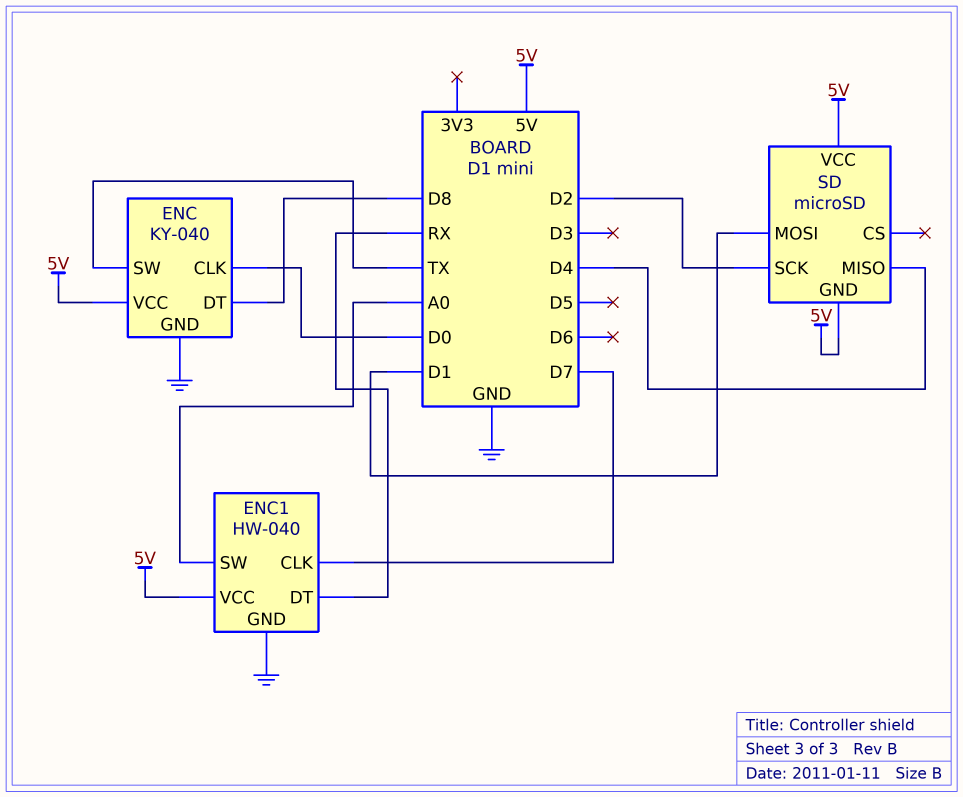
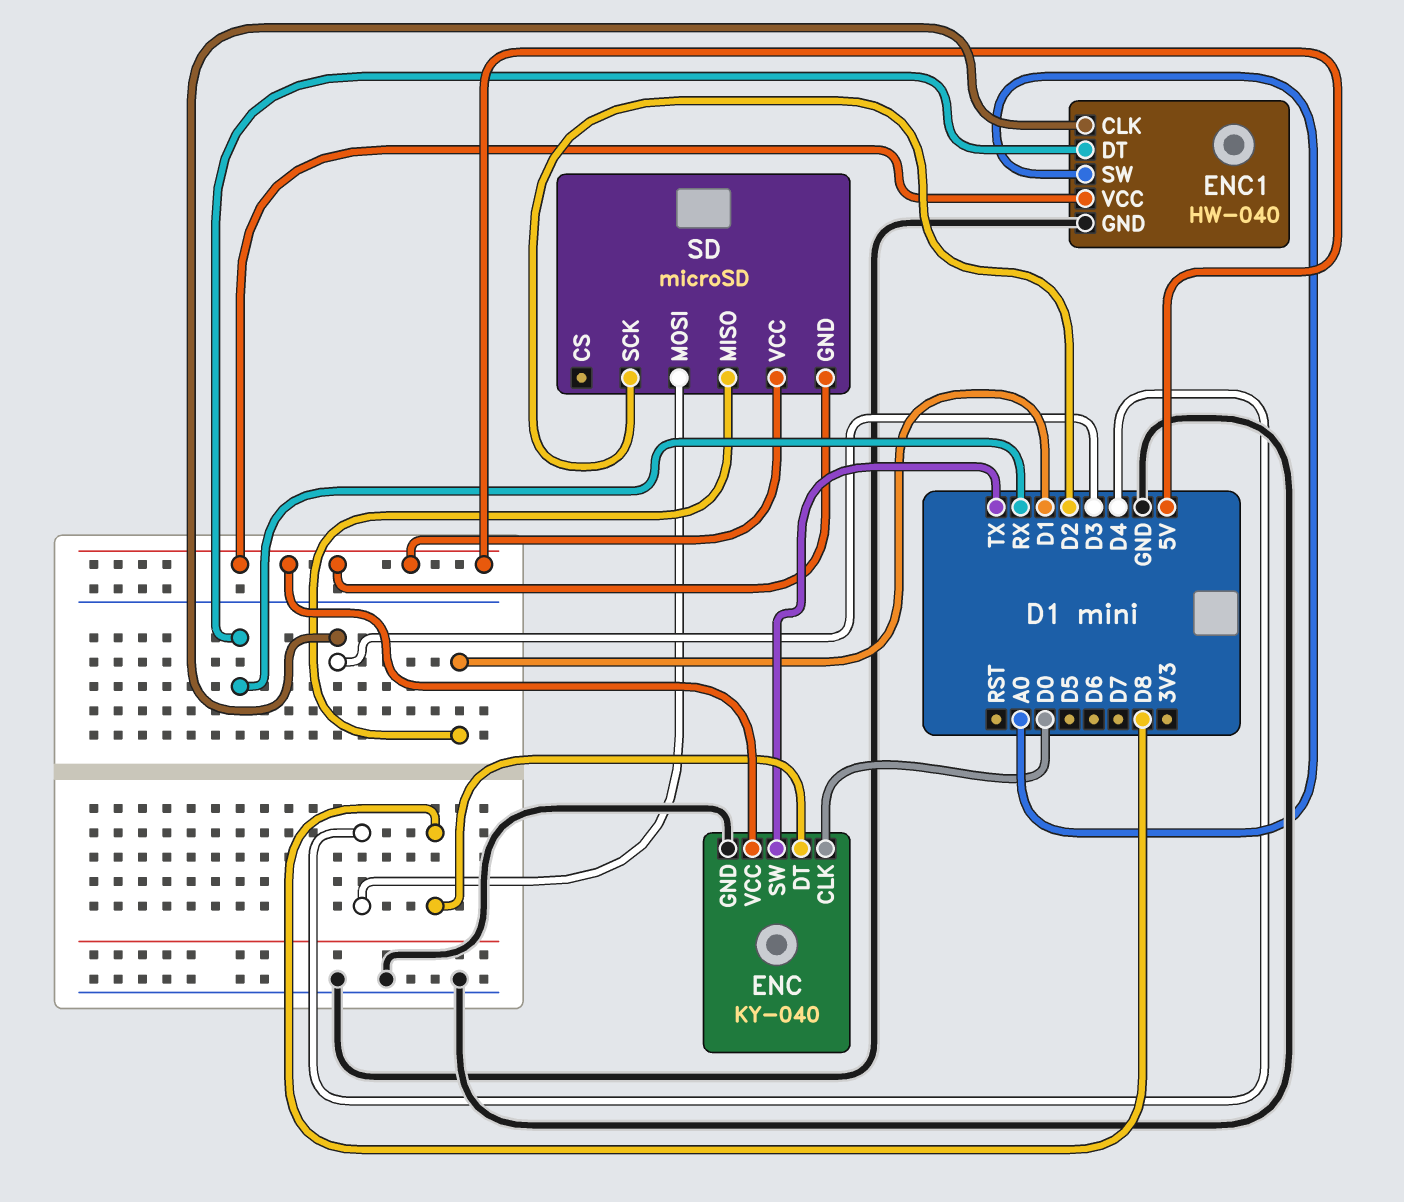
ENC1 pin CLK: D7 -> D3
SD pin MISO: D4 -> D1
SD pin MOSI: D1 -> D4

